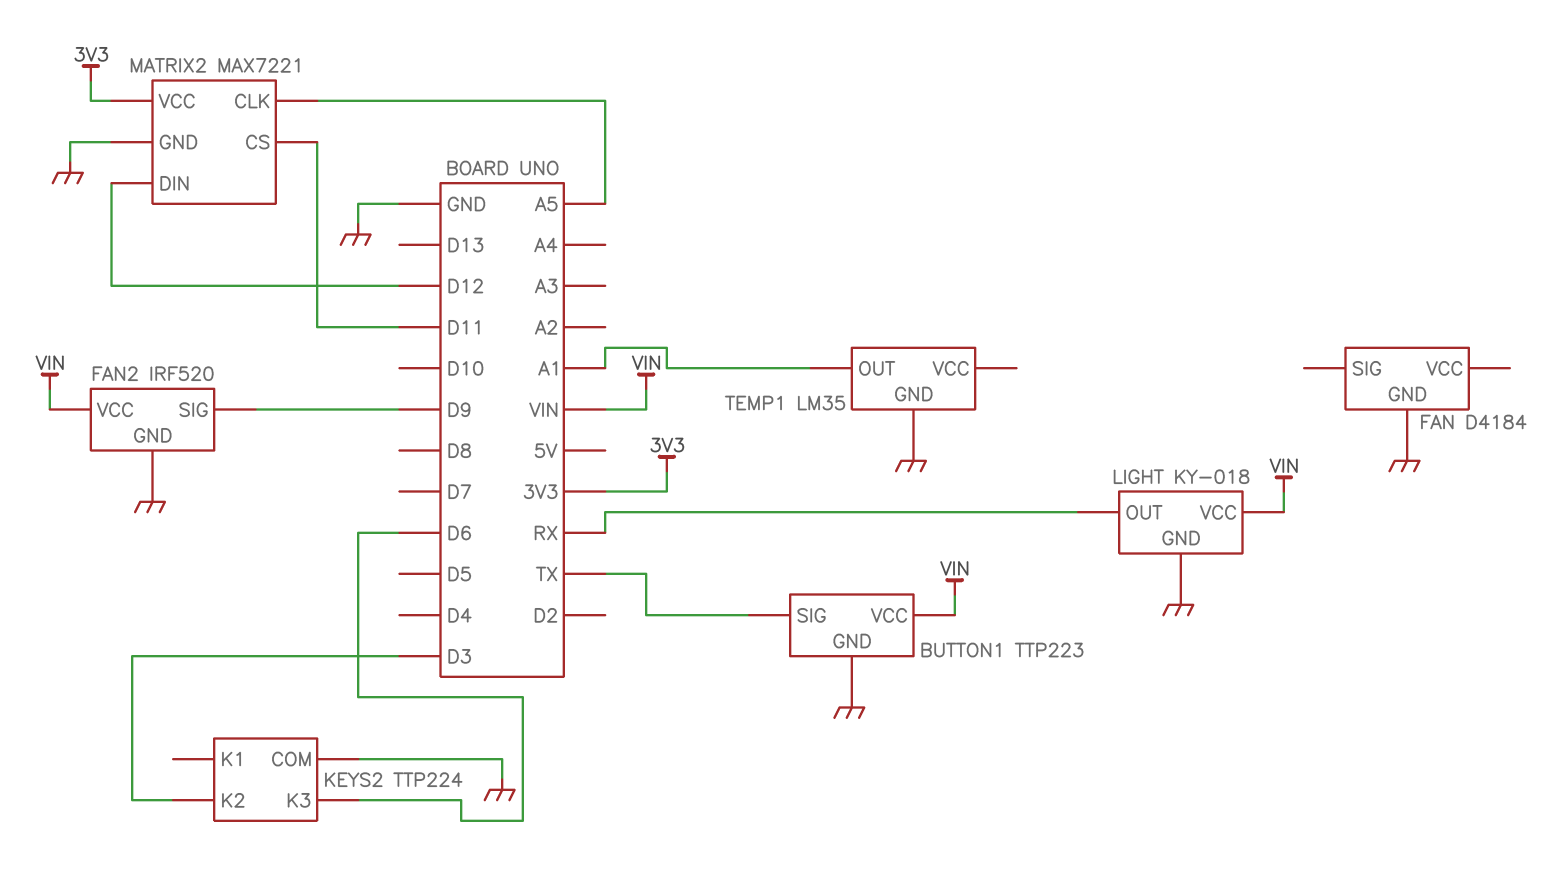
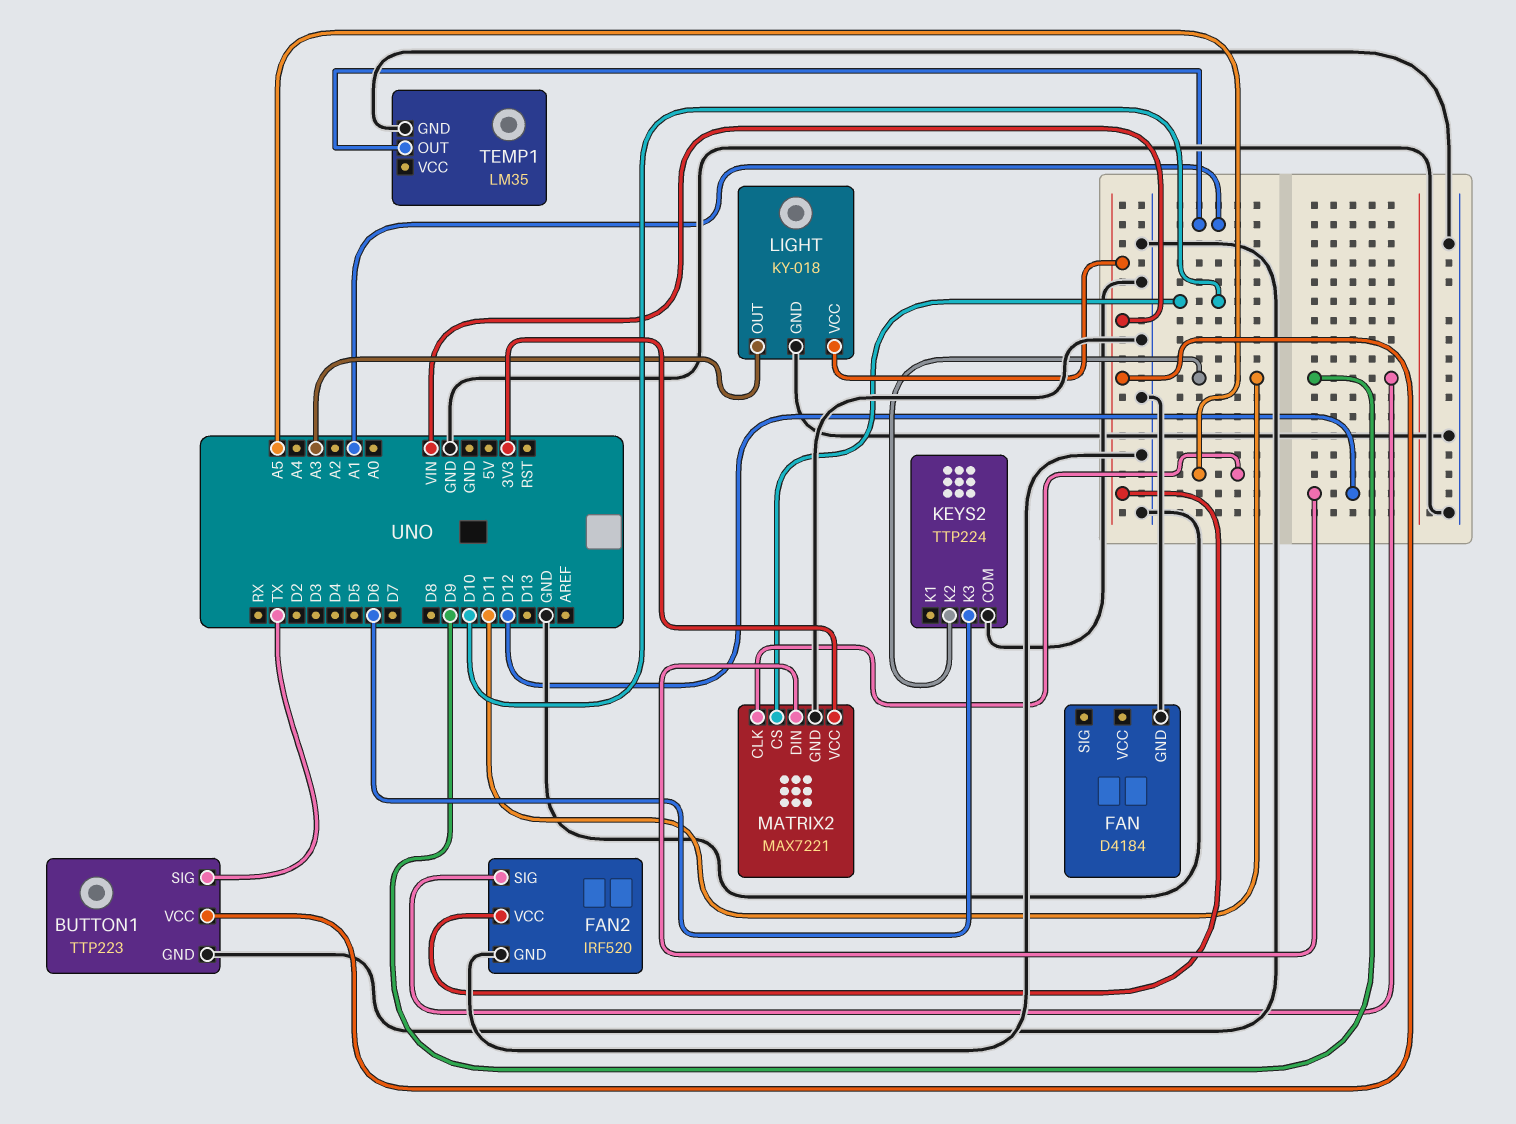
KEYS2 pin K2: D3 -> D11
LIGHT pin OUT: RX -> A3
MATRIX2 pin CS: D11 -> D10

